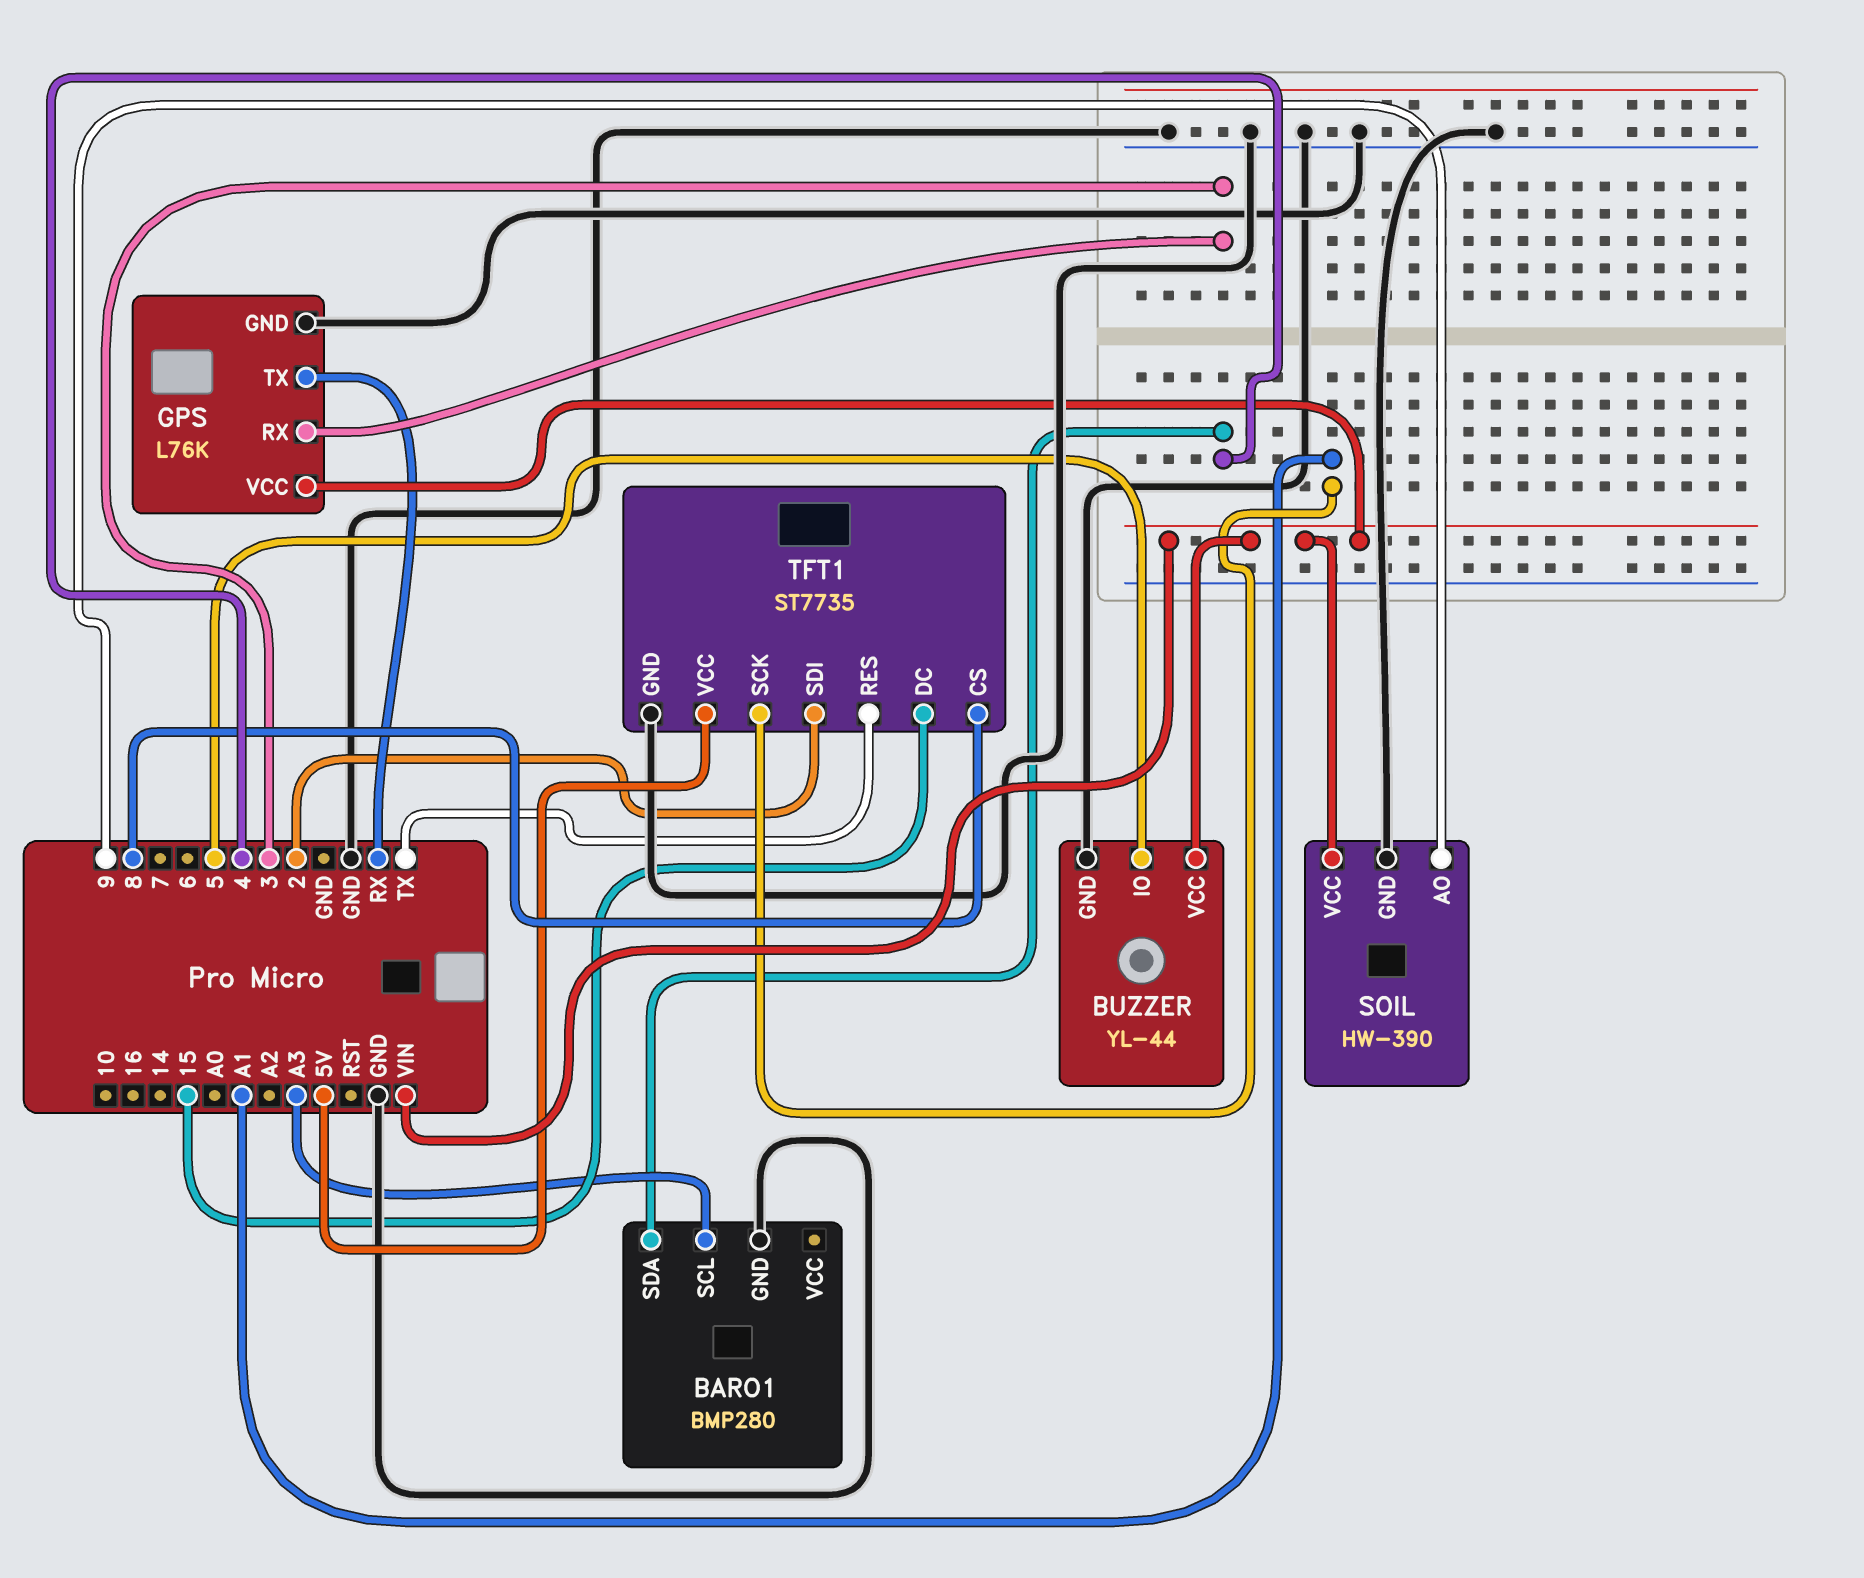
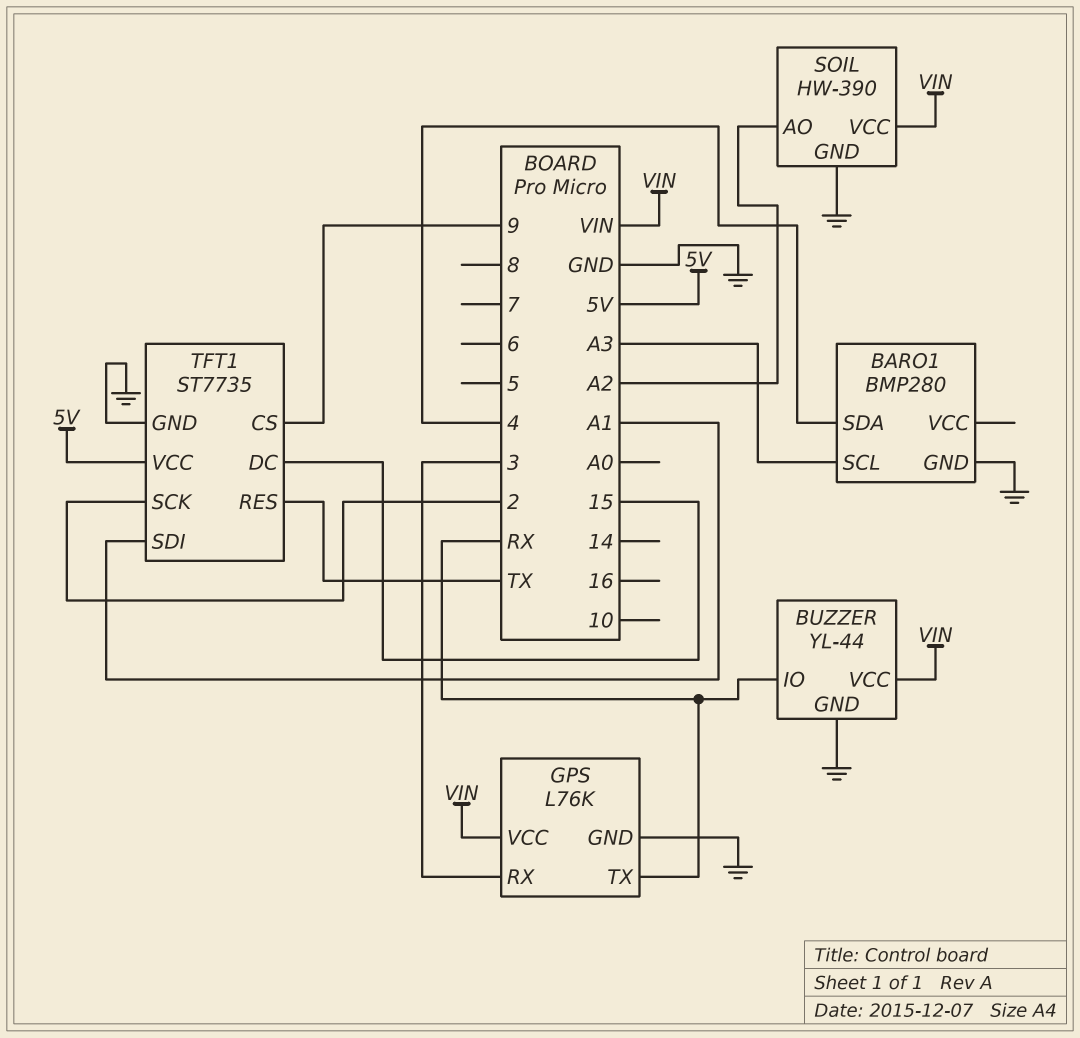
BUZZER pin IO: 5 -> RX
SOIL pin AO: 9 -> A2
TFT1 pin CS: 8 -> 9
TFT1 pin SCK: A1 -> 2
TFT1 pin SDI: 2 -> A1

